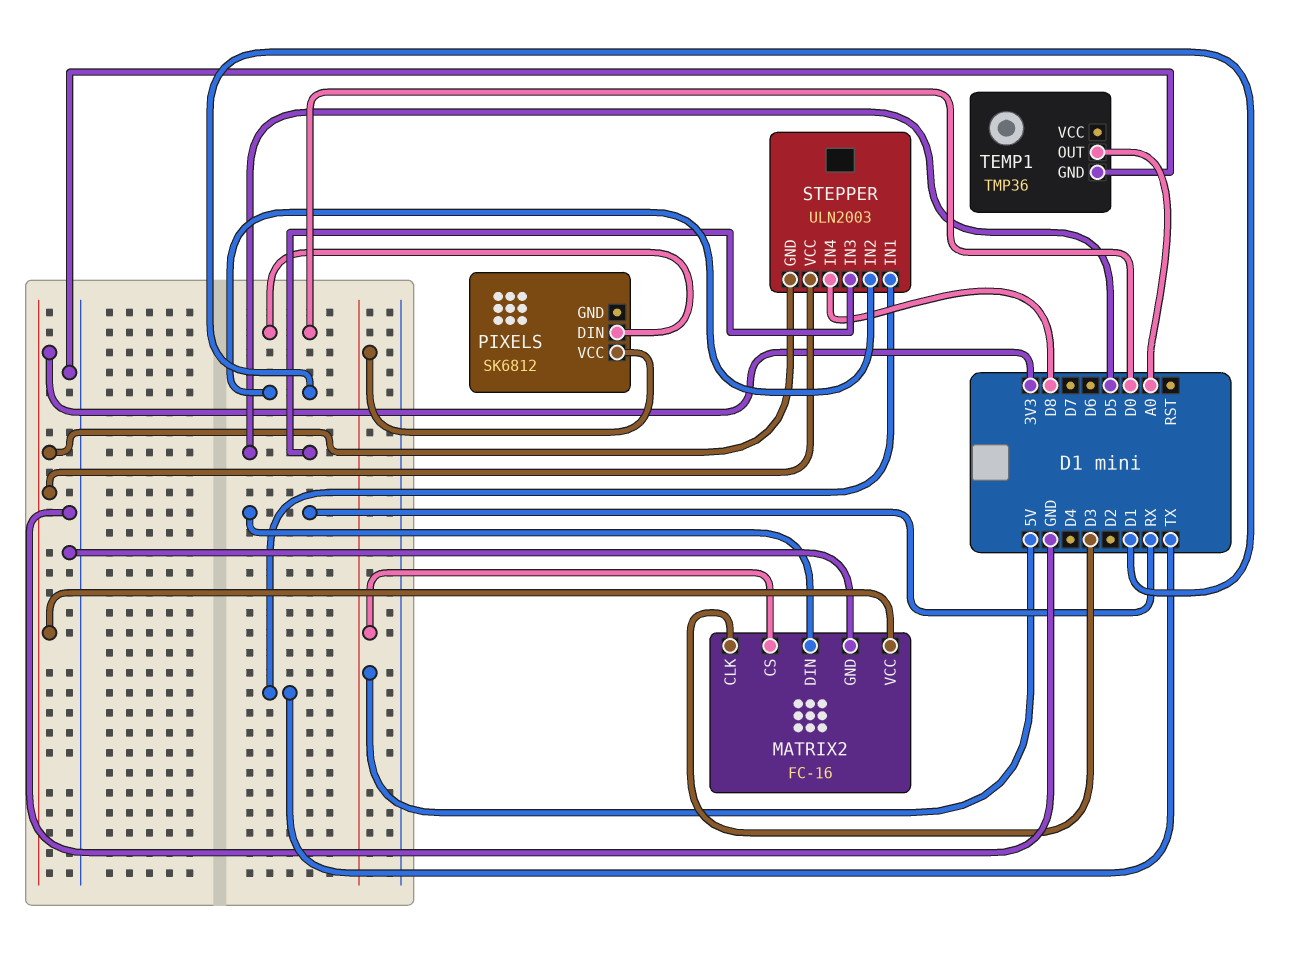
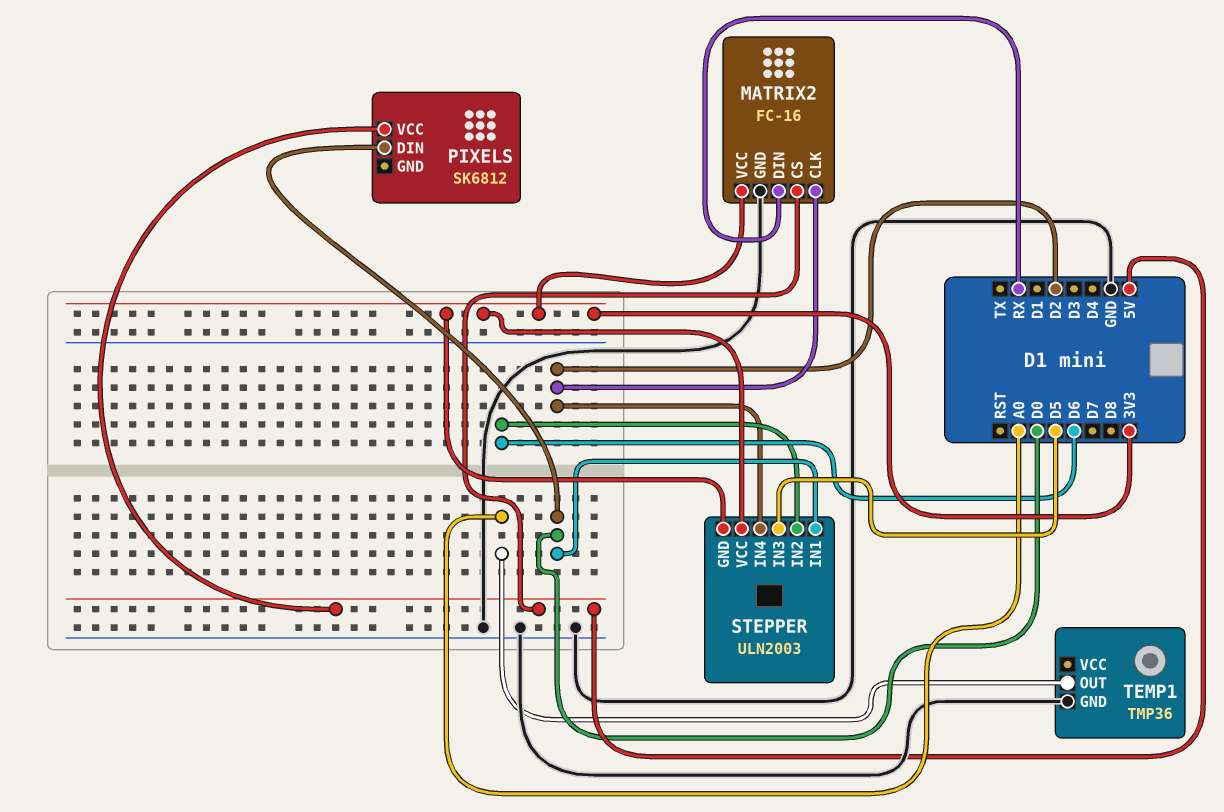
MATRIX2 pin CLK: D3 -> D2
STEPPER pin IN1: TX -> D0
STEPPER pin IN2: D1 -> D6
STEPPER pin IN4: D8 -> D2

